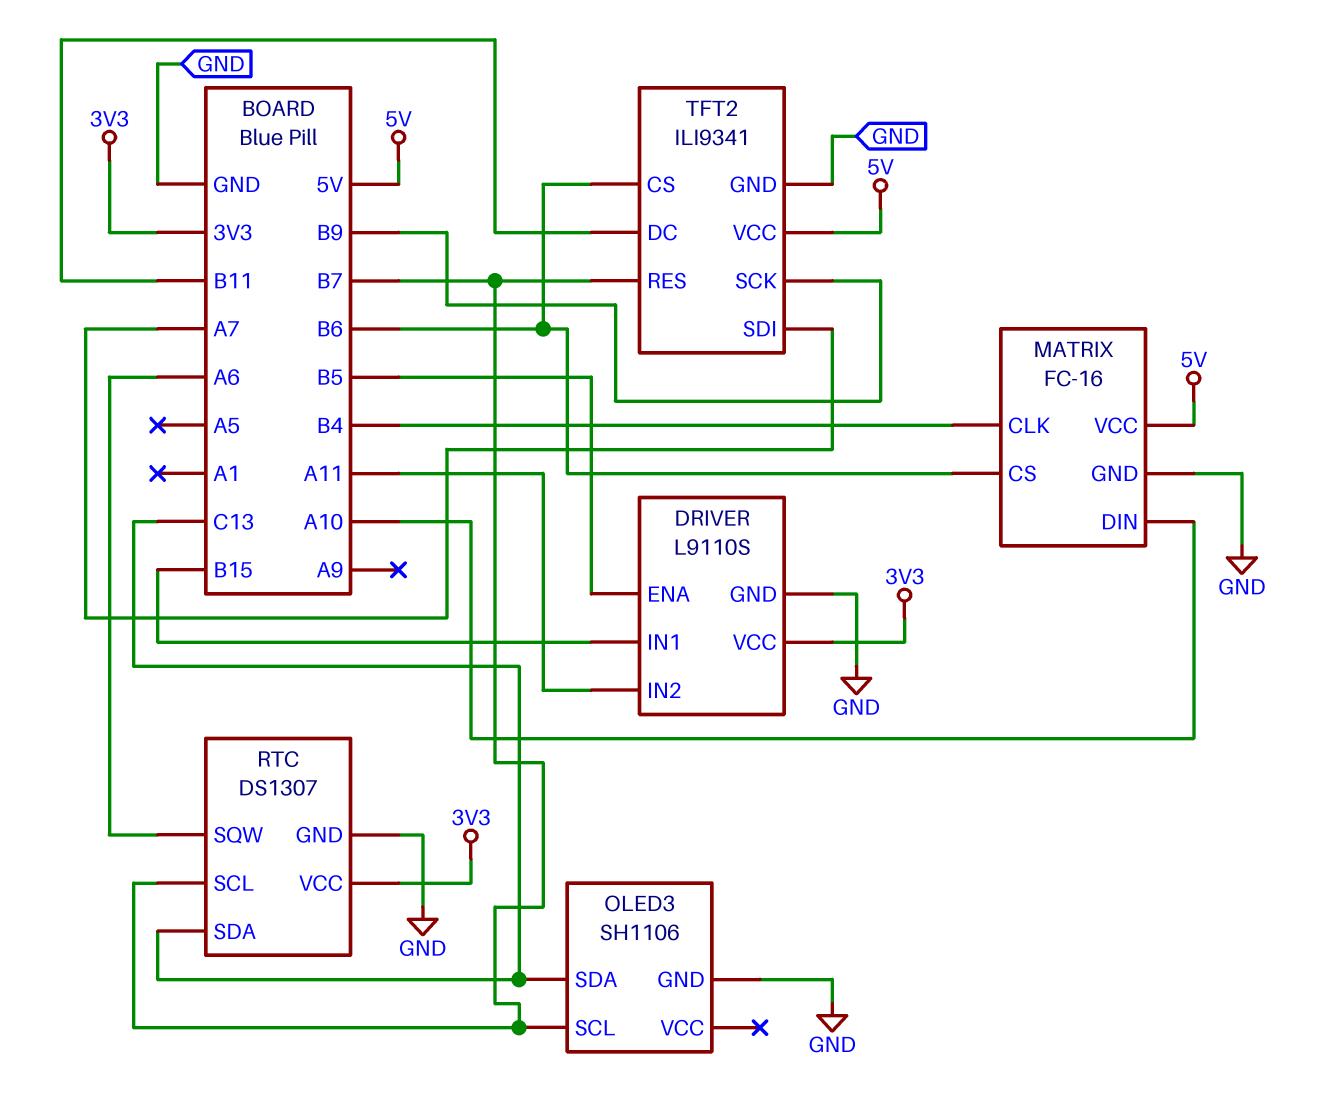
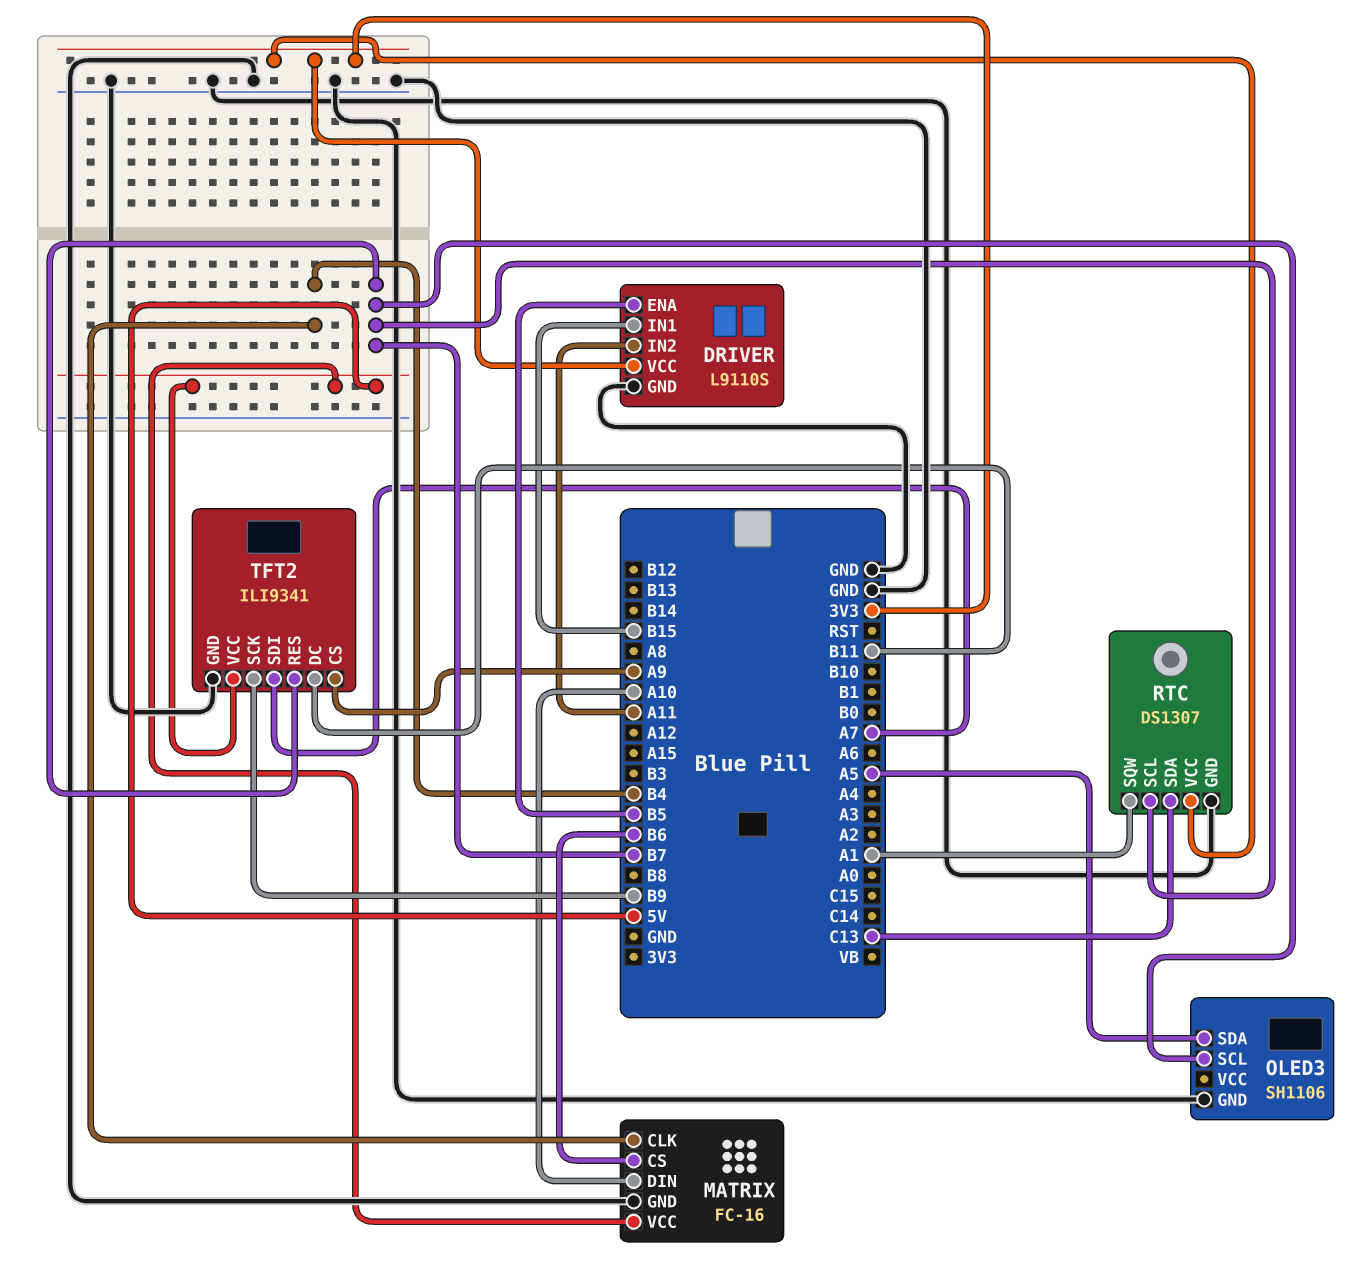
OLED3 pin SDA: C13 -> A5
RTC pin SQW: A6 -> A1
TFT2 pin CS: B6 -> A9

